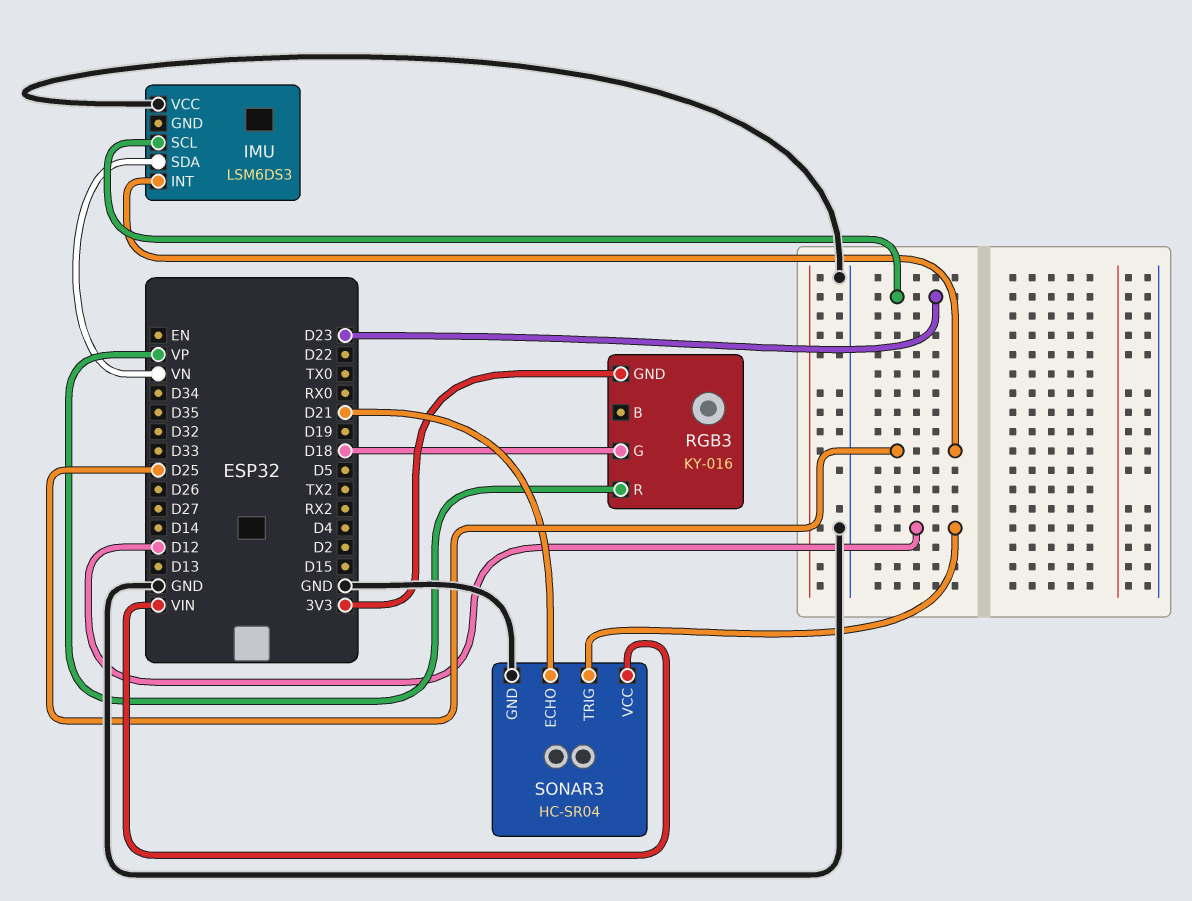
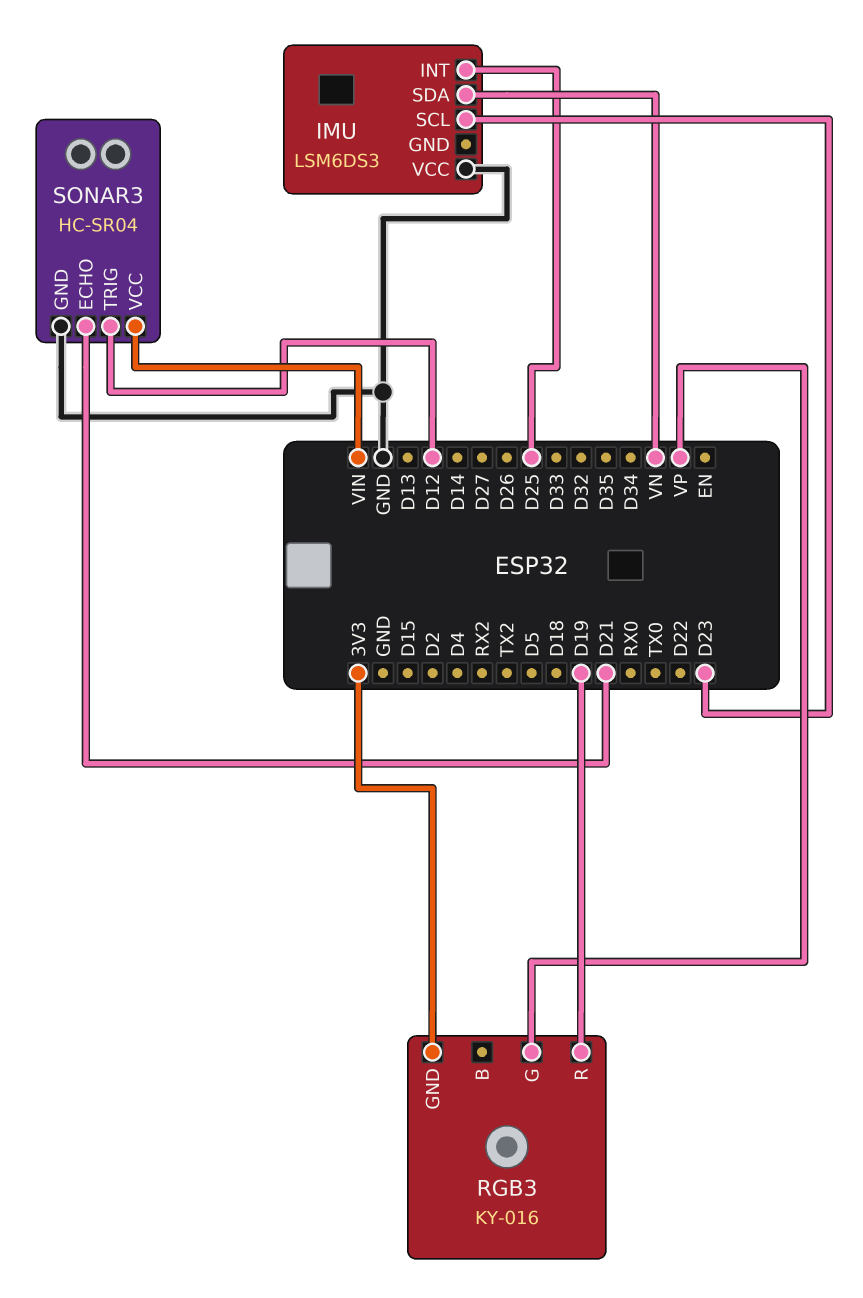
RGB3 pin G: D18 -> VP
RGB3 pin R: VP -> D19

